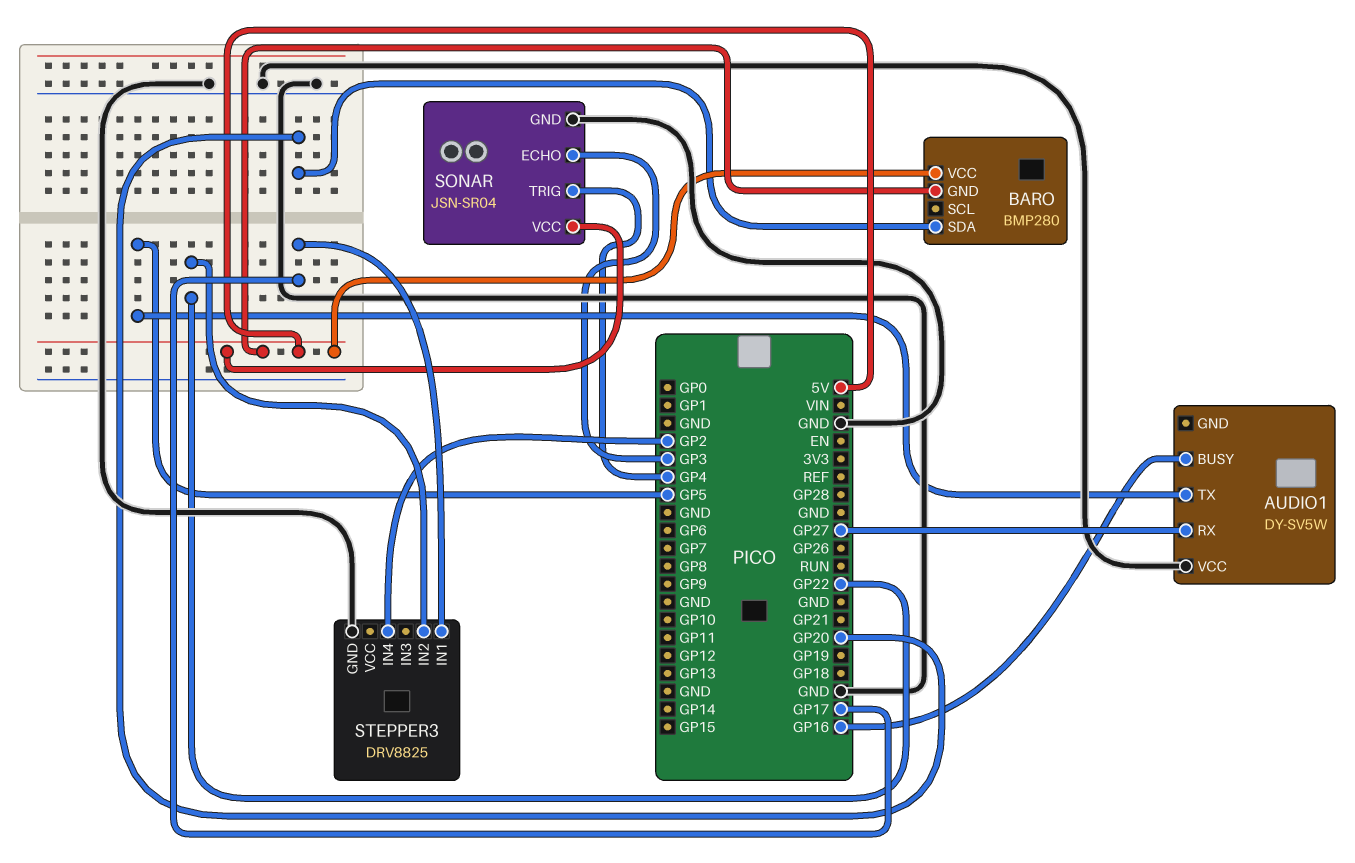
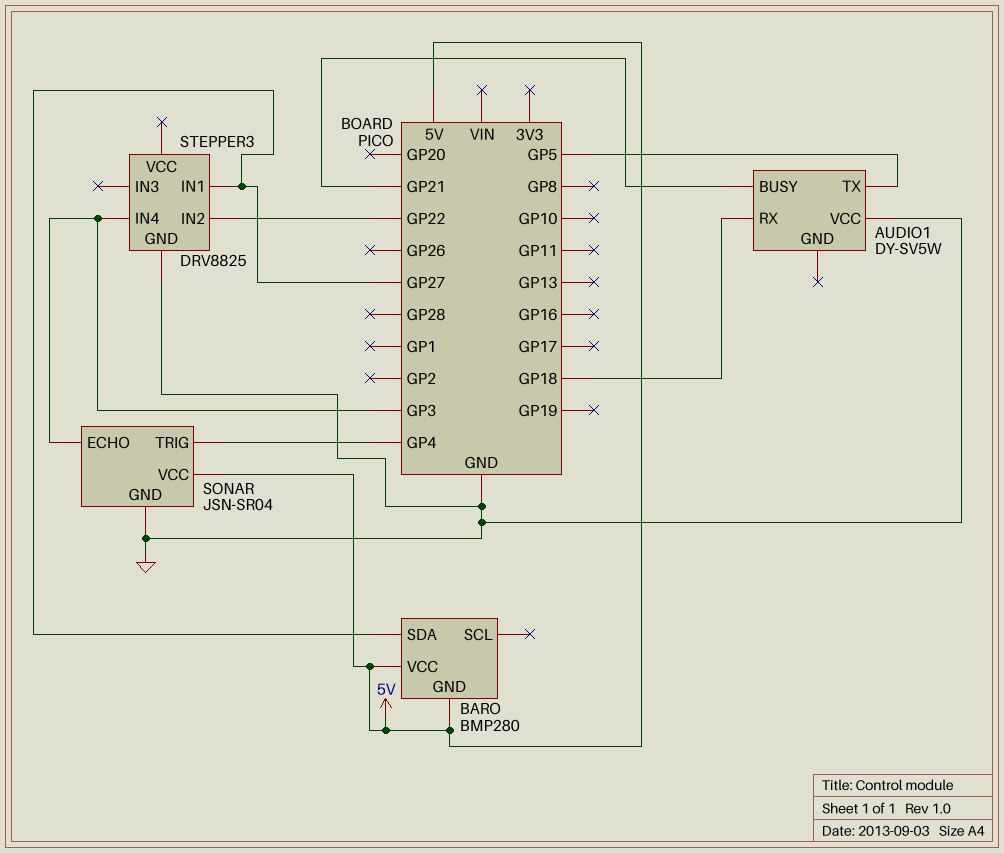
AUDIO1 pin BUSY: GP16 -> GP21
AUDIO1 pin RX: GP27 -> GP18
BARO pin SDA: GP20 -> GP27
STEPPER3 pin IN1: GP17 -> GP27
STEPPER3 pin IN4: GP2 -> GP3

